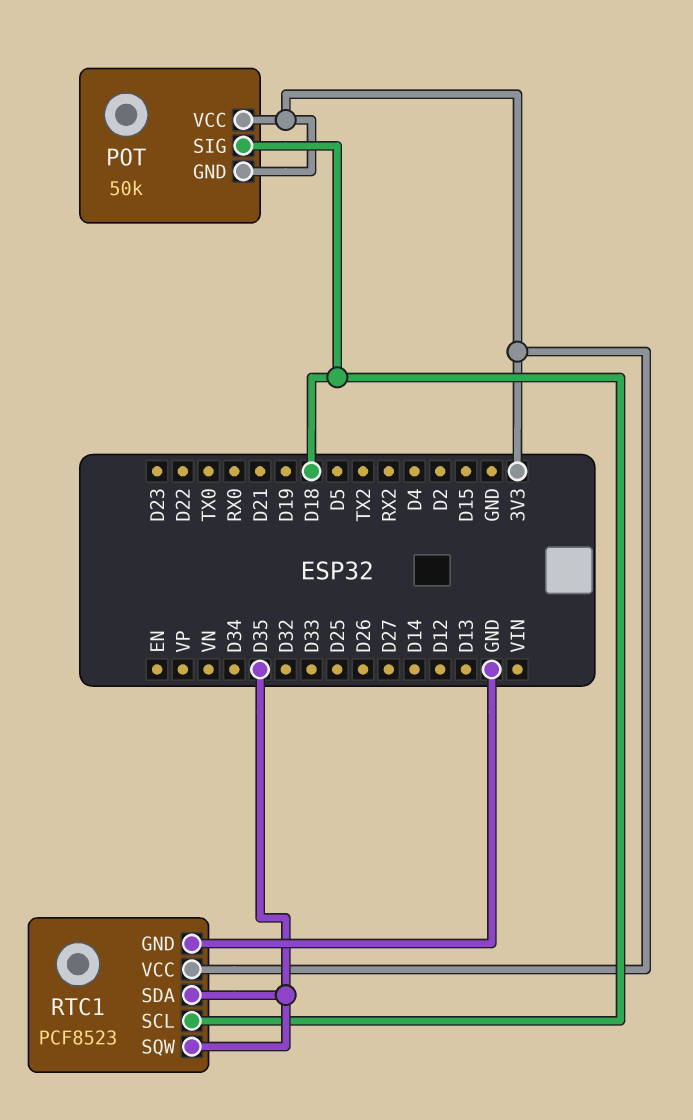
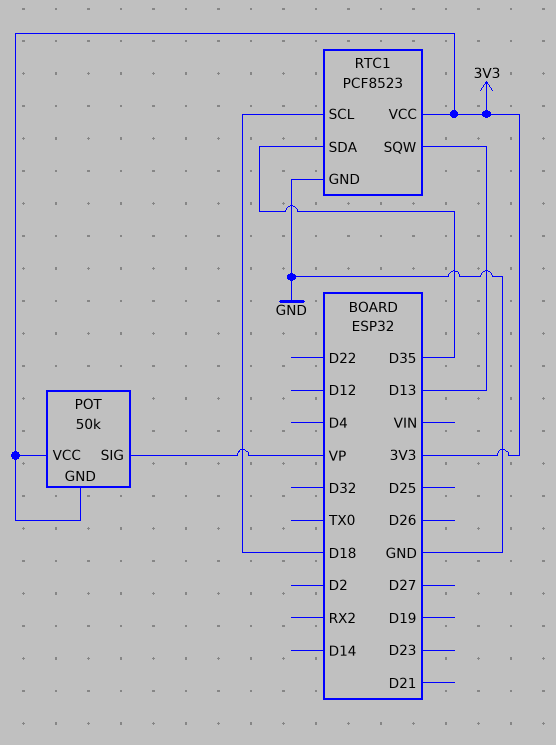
POT pin SIG: D18 -> VP
RTC1 pin SQW: D35 -> D13

